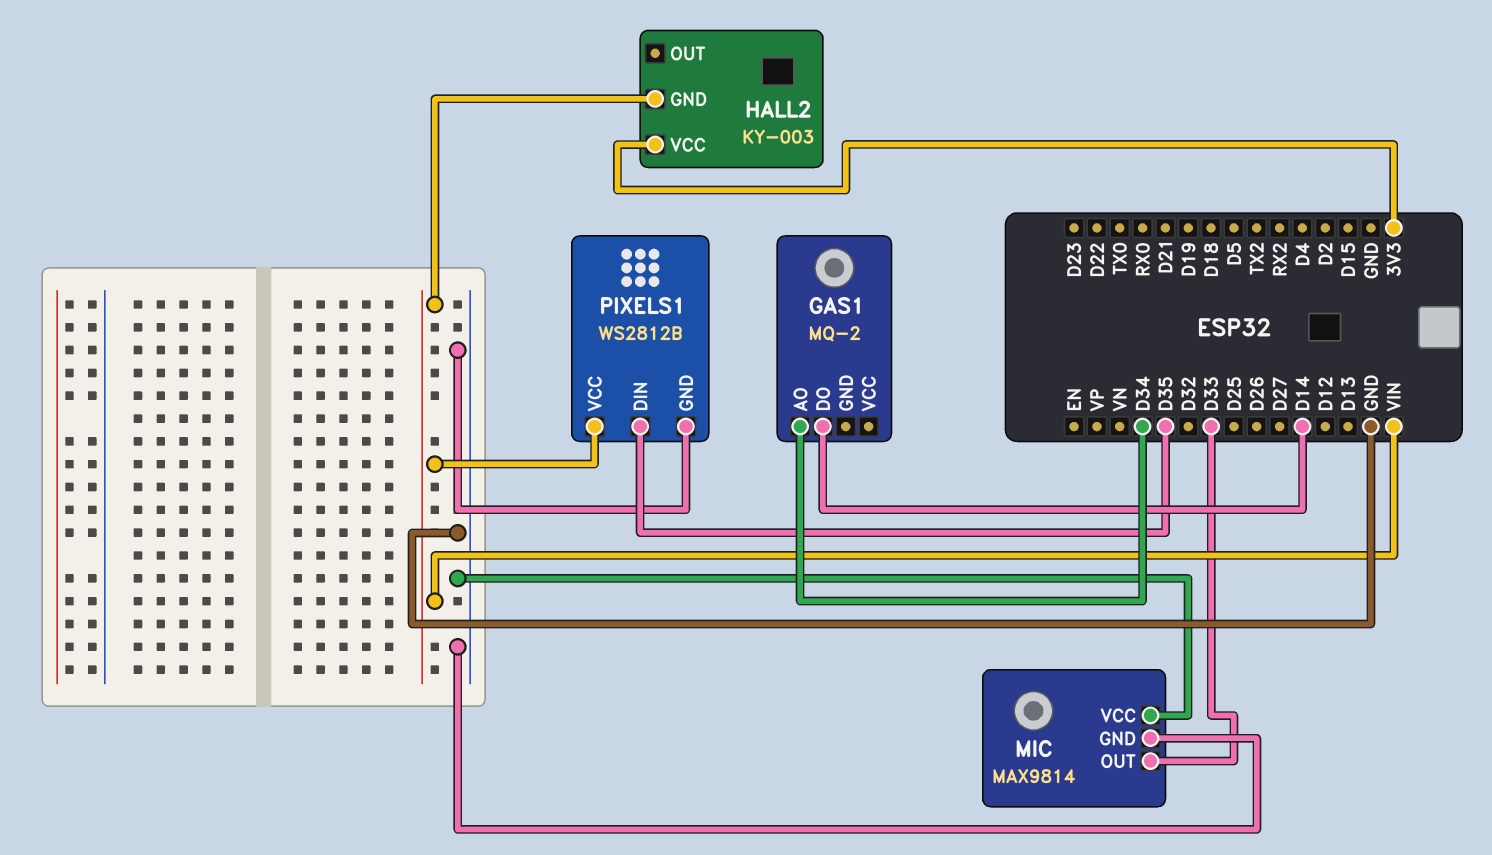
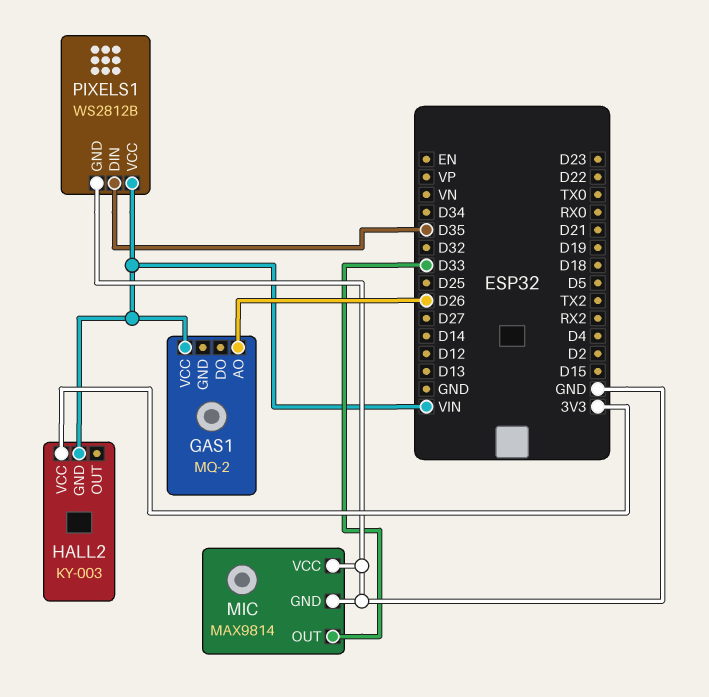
GAS1 pin AO: D34 -> D26
GAS1 pin DO: D14 -> none
GAS1 pin VCC: none -> VIN

